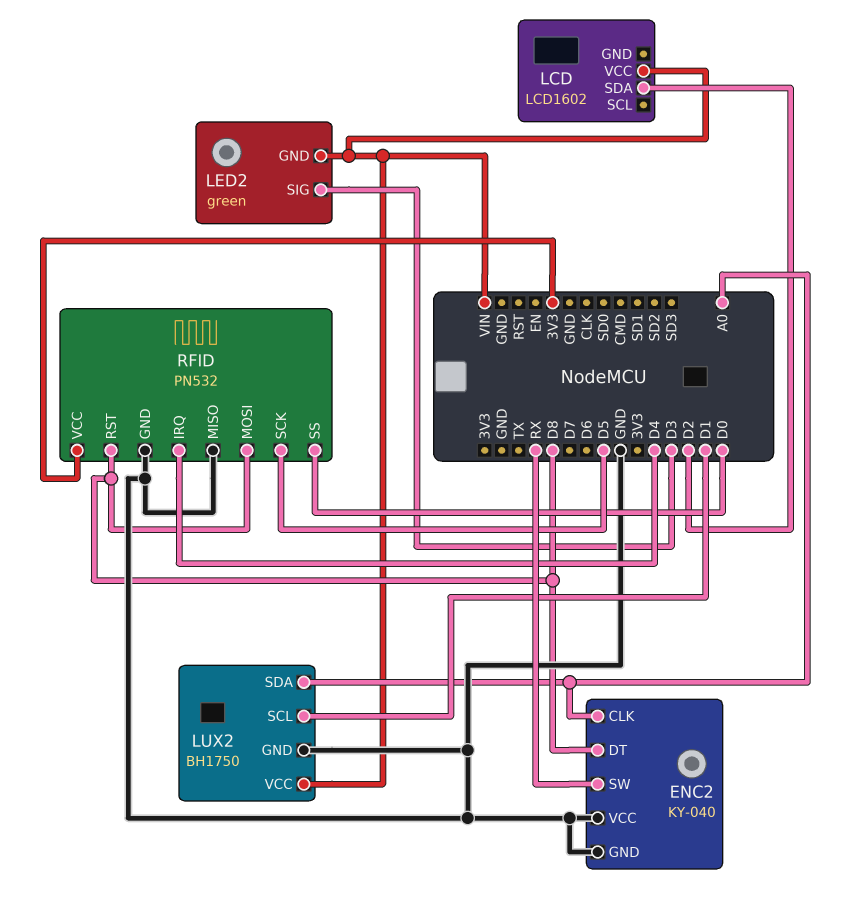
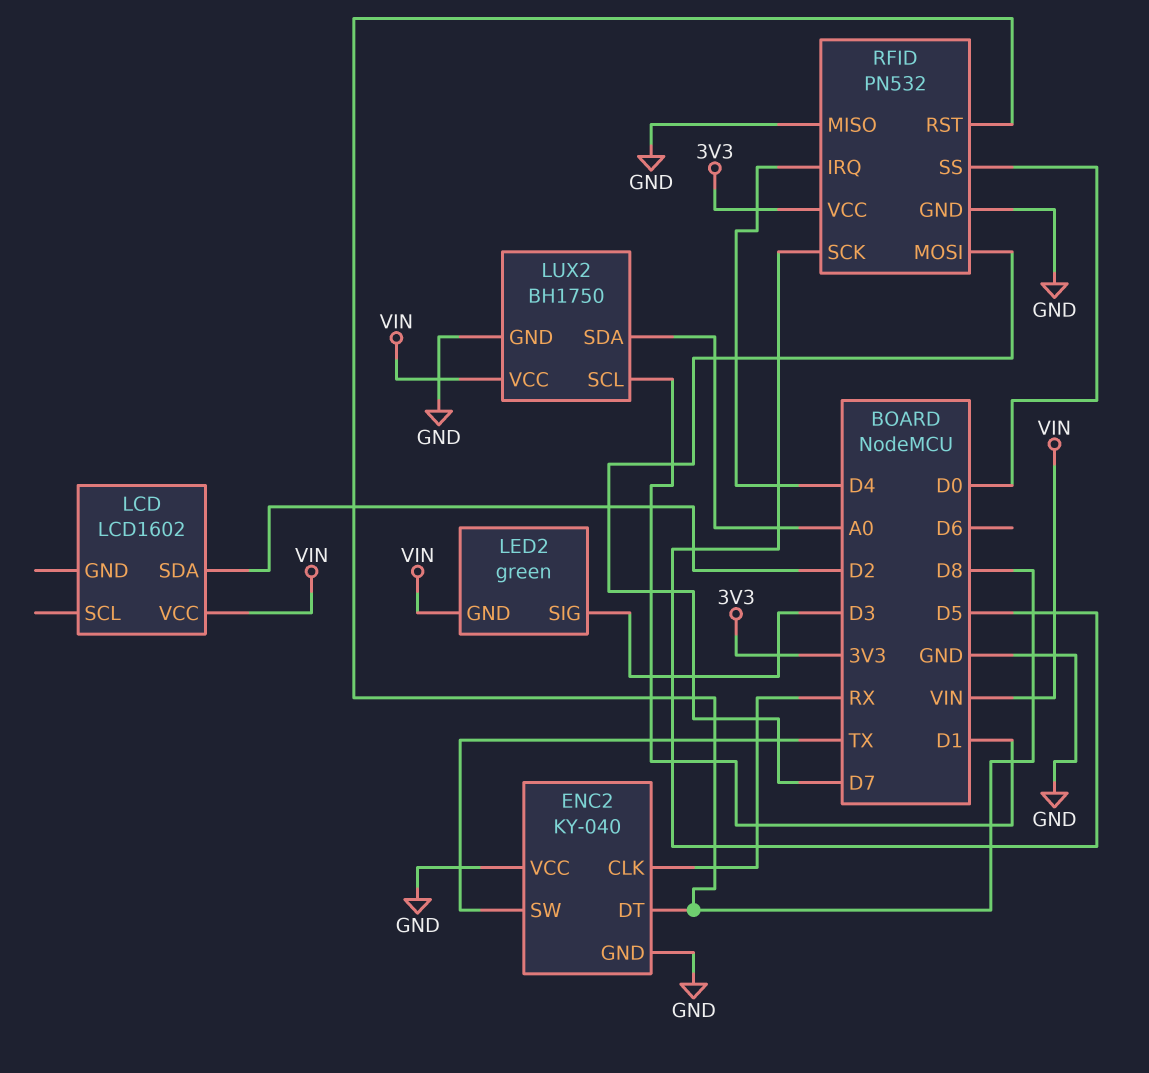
ENC2 pin CLK: A0 -> RX
ENC2 pin SW: RX -> TX
RFID pin MOSI: D8 -> D7

